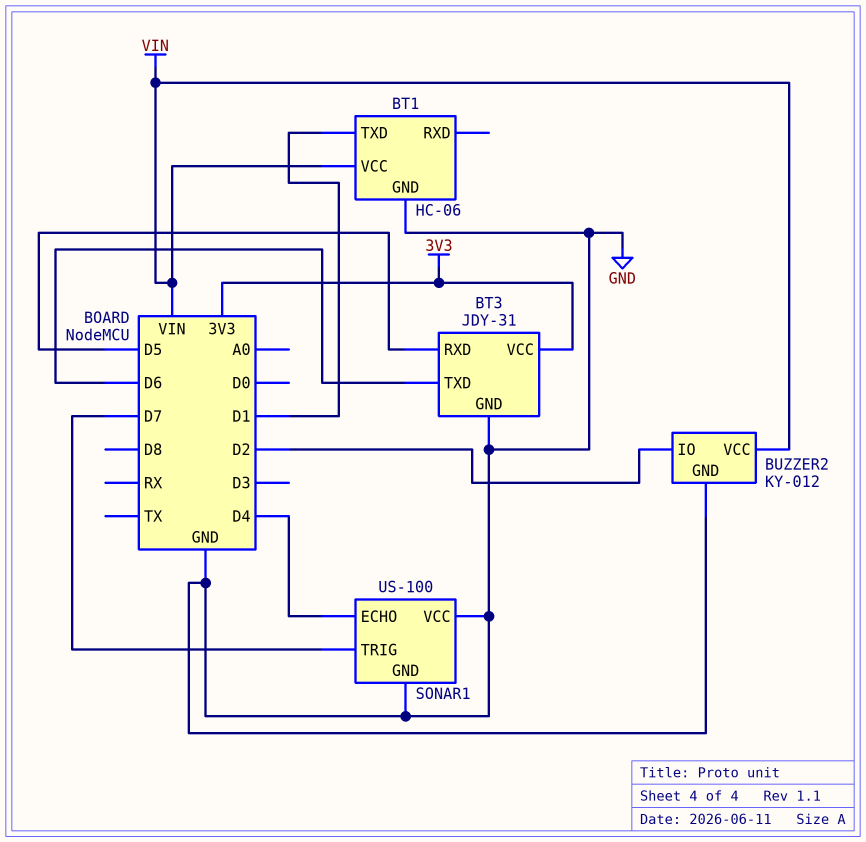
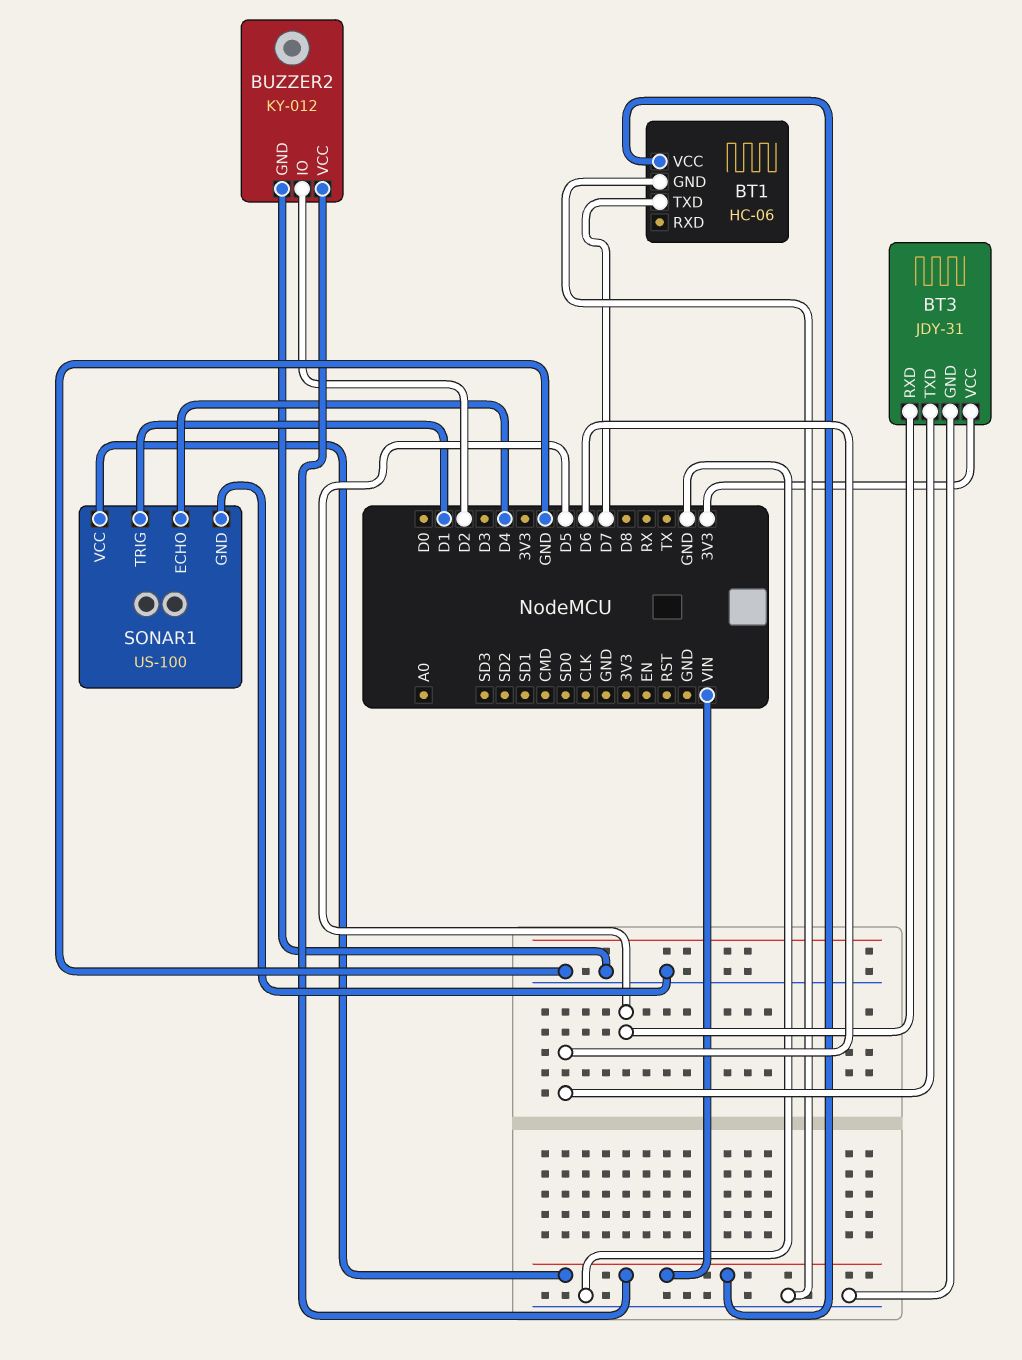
BT1 pin TXD: D1 -> D7
SONAR1 pin TRIG: D7 -> D1
SONAR1 pin VCC: GND -> VIN

